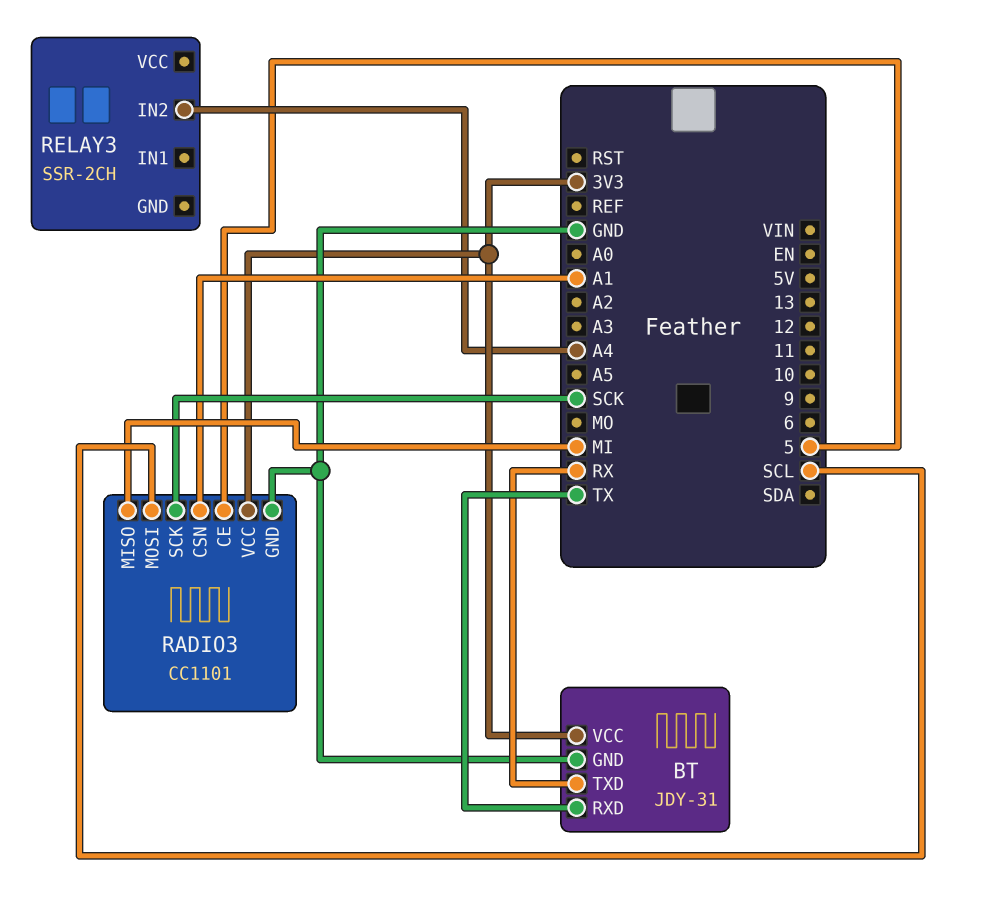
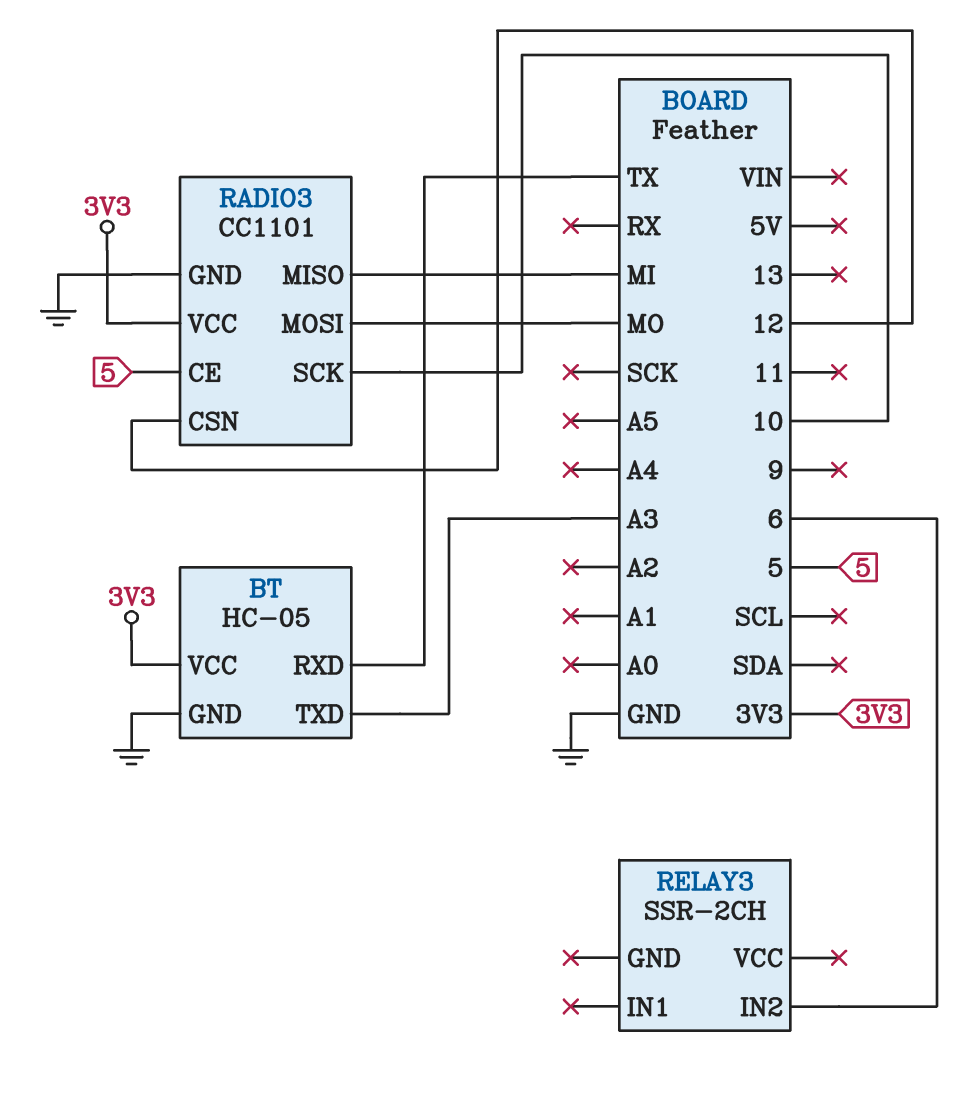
BT: JDY-31 -> HC-05
BT pin TXD: RX -> A3
RADIO3 pin CSN: A1 -> 12
RADIO3 pin MOSI: SCL -> MO
RADIO3 pin SCK: SCK -> 10
RELAY3 pin IN2: A4 -> 6

